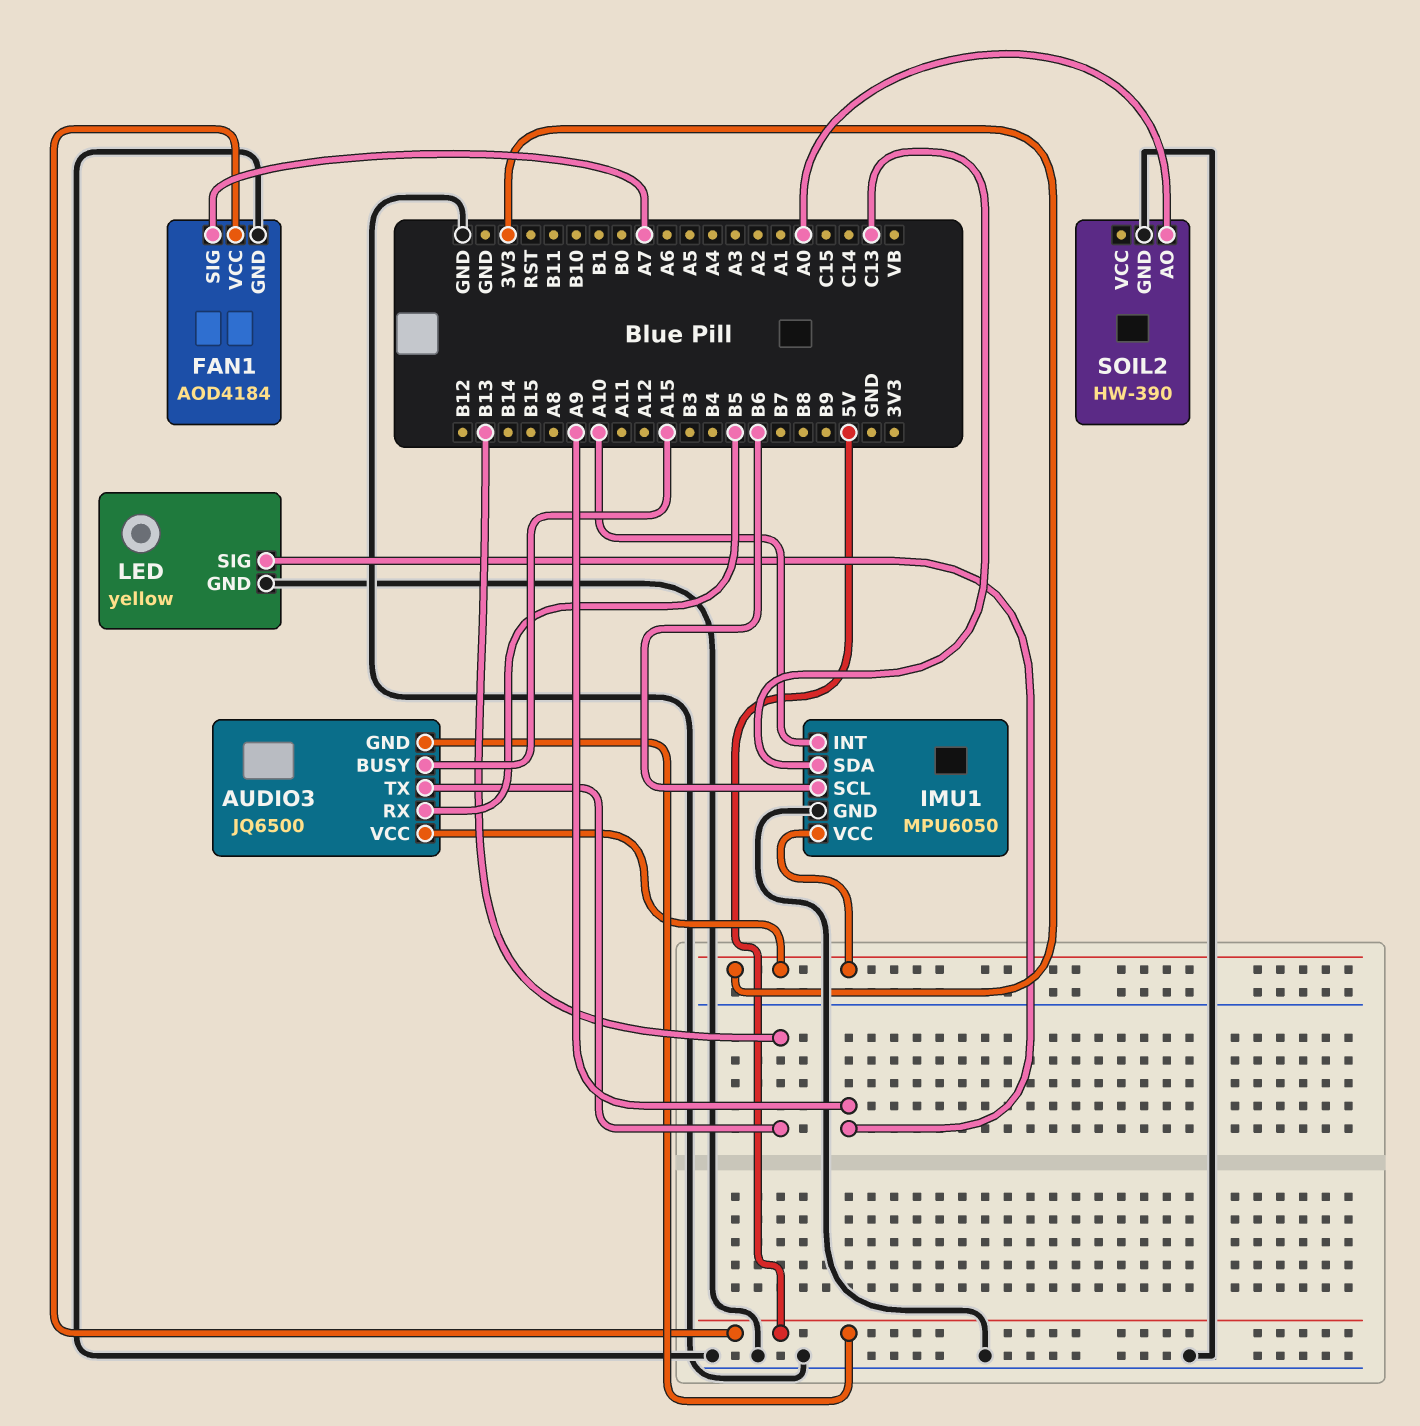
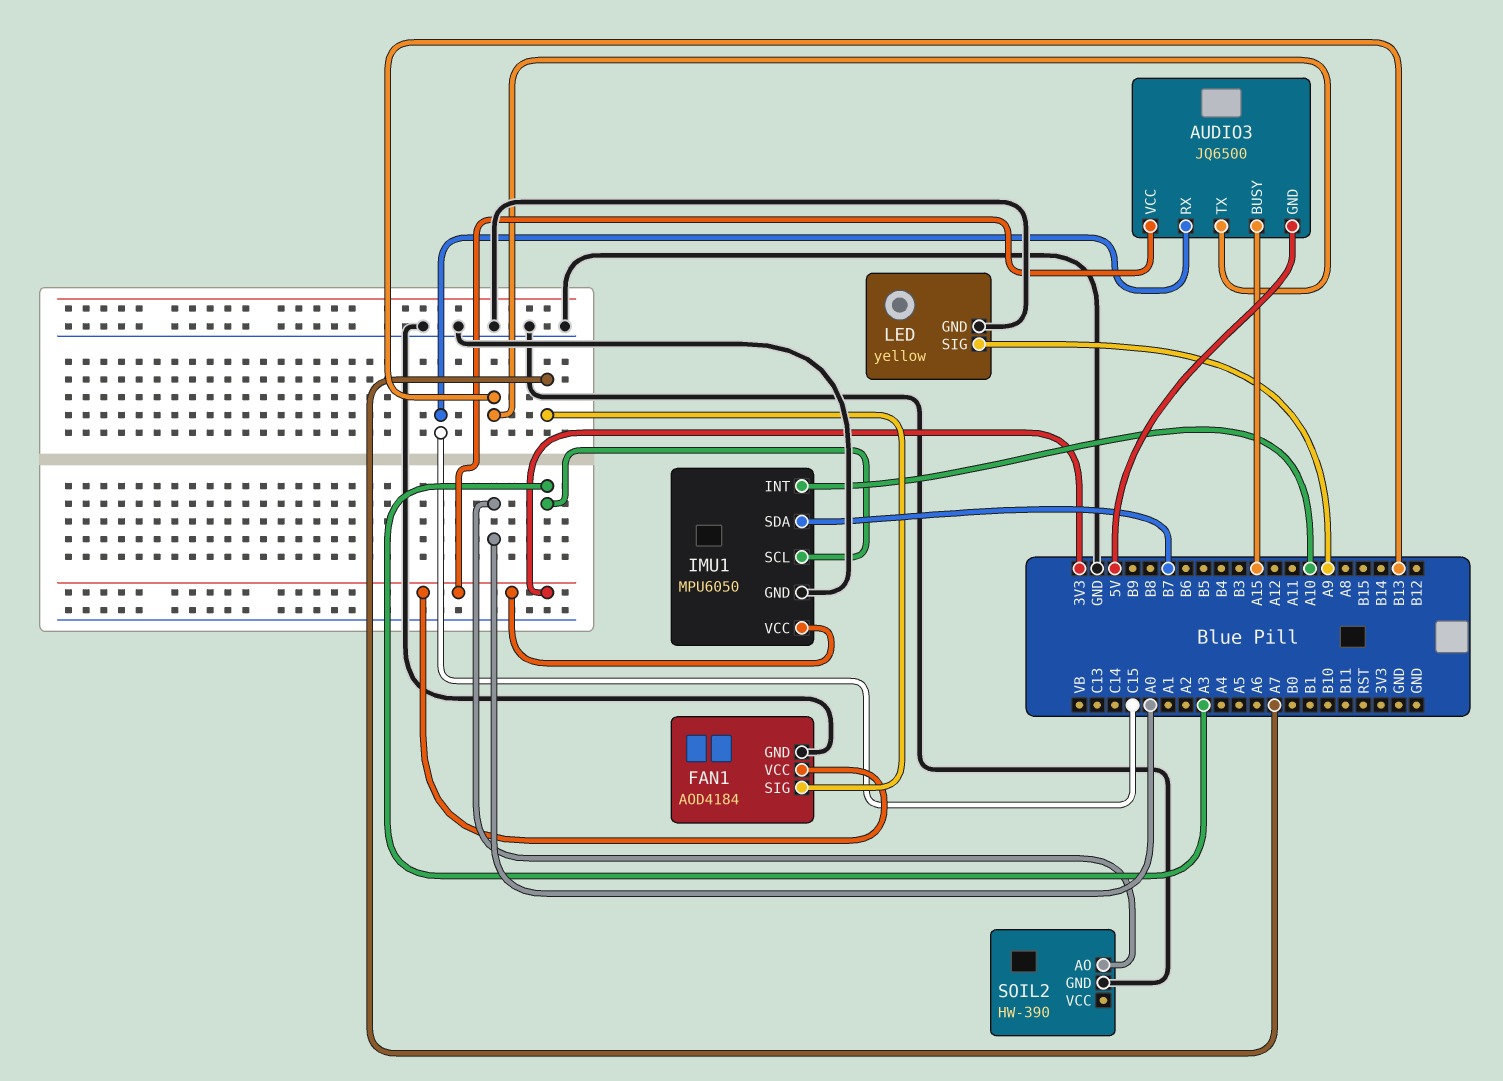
AUDIO3 pin RX: B5 -> C15
FAN1 pin VCC: 5V -> 3V3
IMU1 pin SCL: B6 -> A3
IMU1 pin SDA: C13 -> B7

